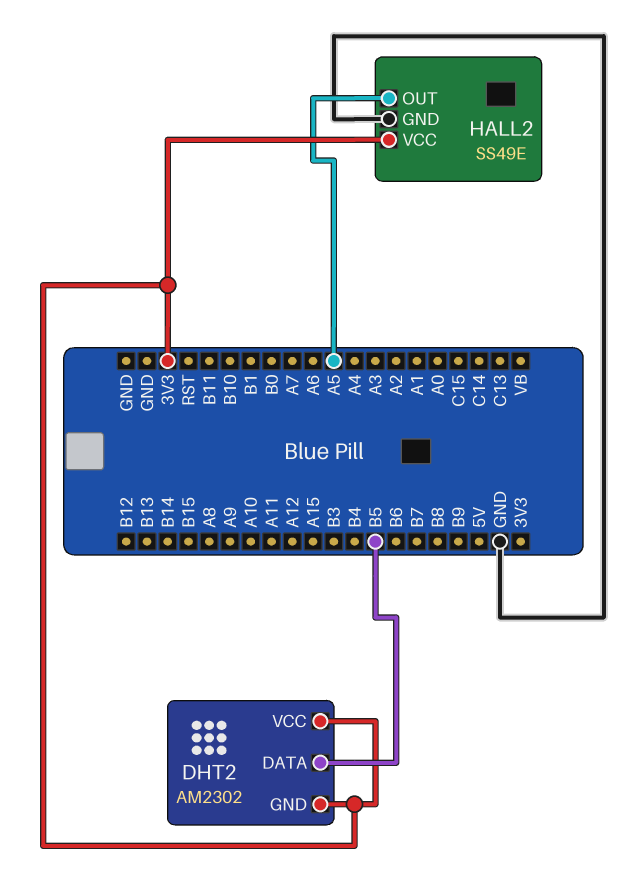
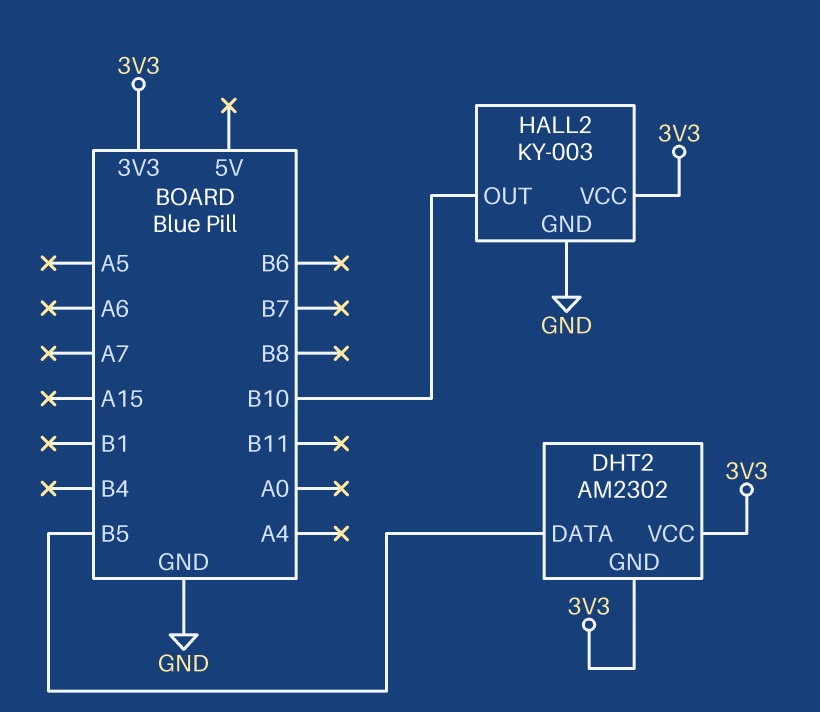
HALL2: SS49E -> KY-003
HALL2 pin OUT: A5 -> B10

